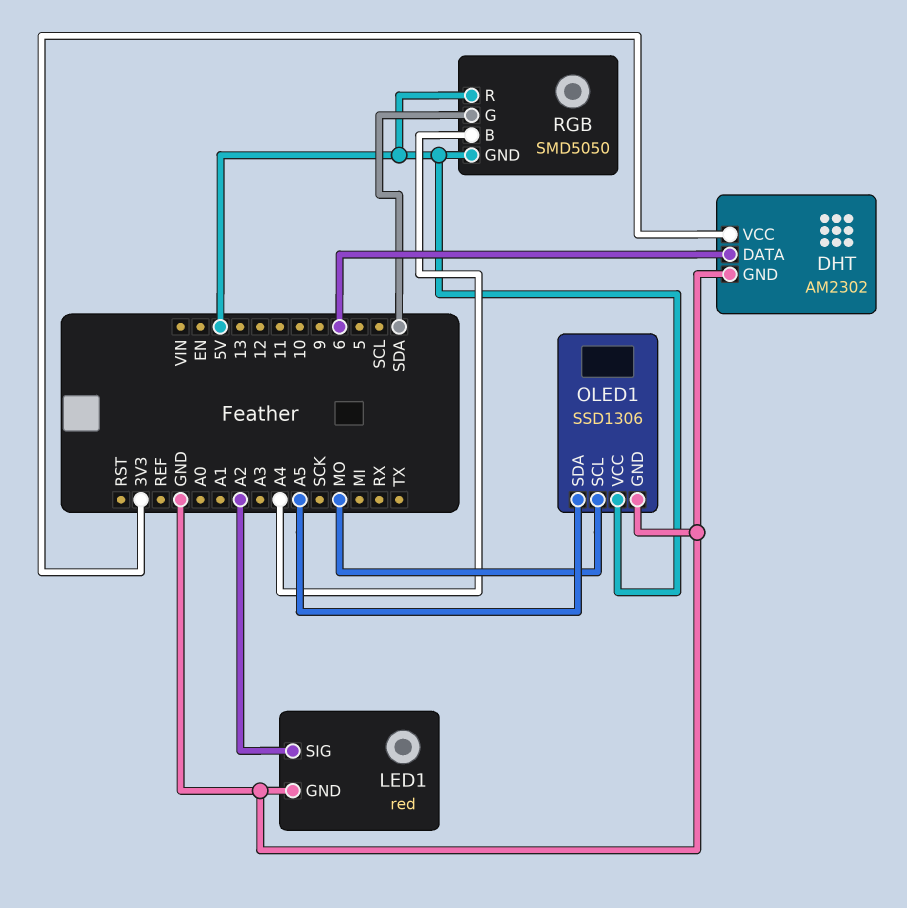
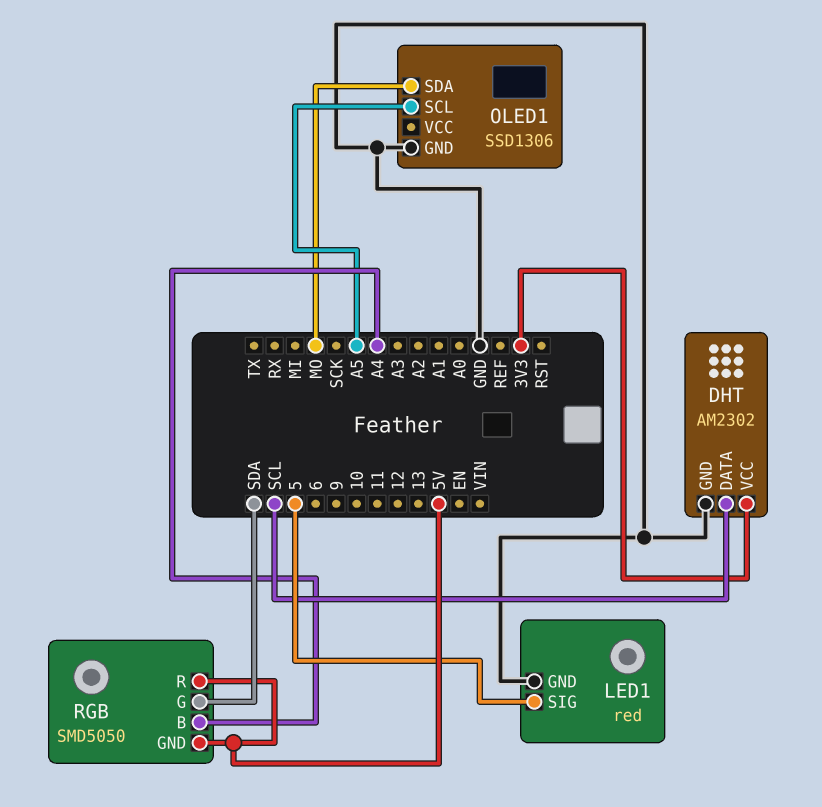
DHT pin DATA: 6 -> SCL
LED1 pin SIG: A2 -> 5
OLED1 pin SCL: MO -> A5
OLED1 pin SDA: A5 -> MO
OLED1 pin VCC: 5V -> none

